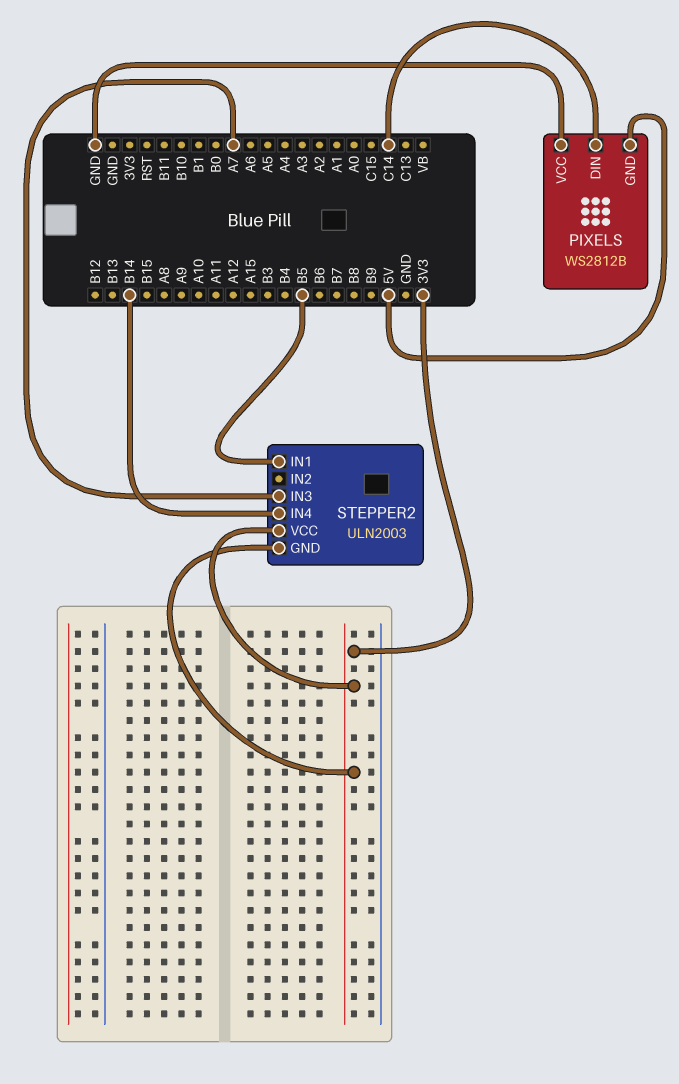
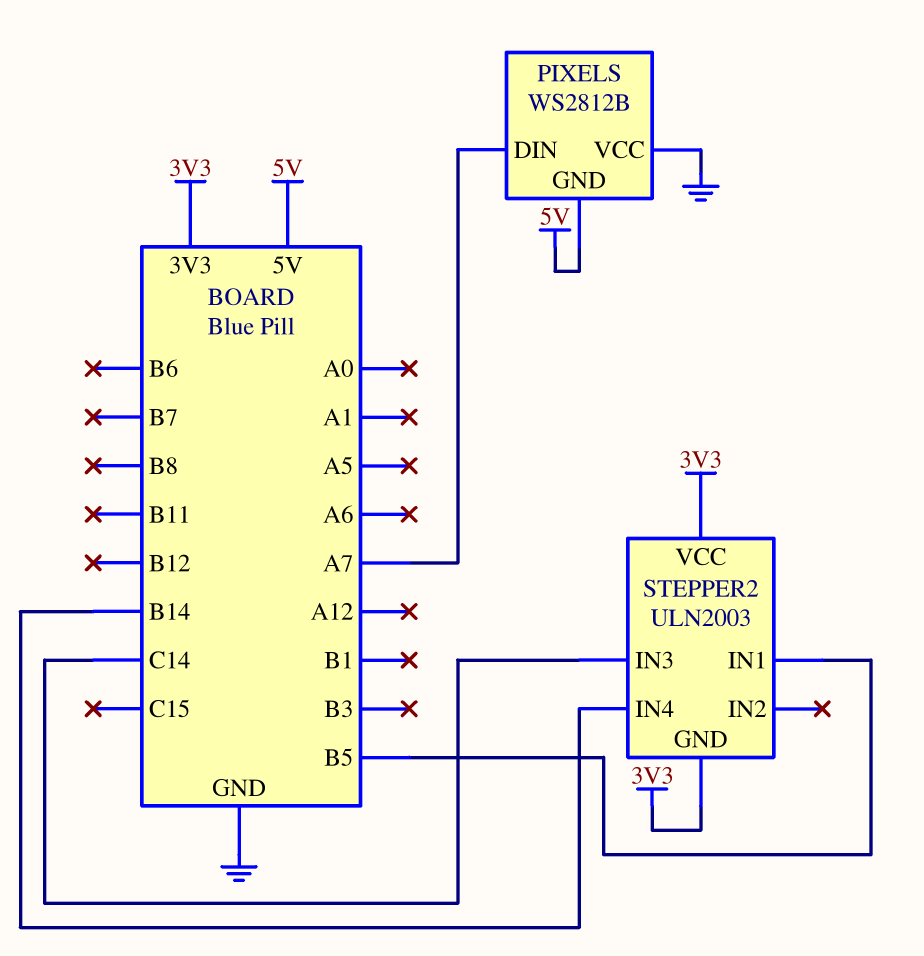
PIXELS pin DIN: C14 -> A7
STEPPER2 pin IN3: A7 -> C14

